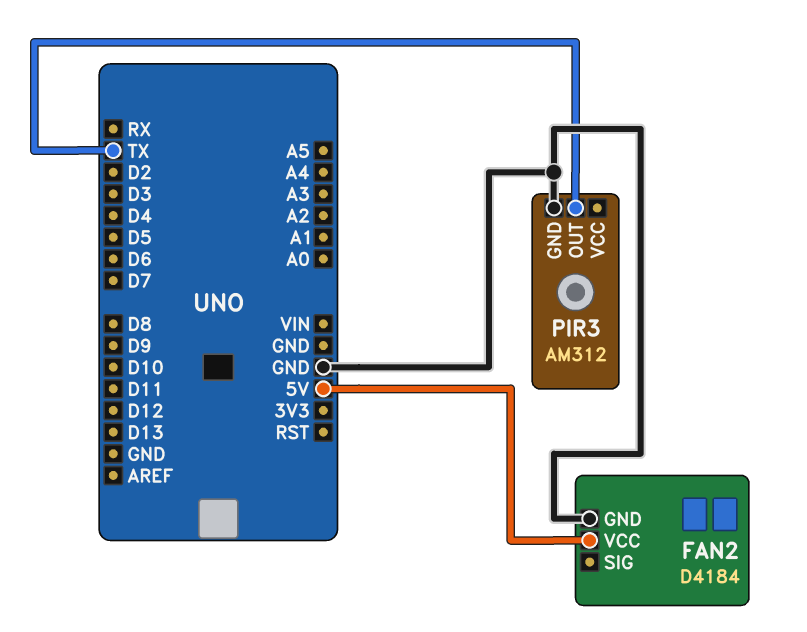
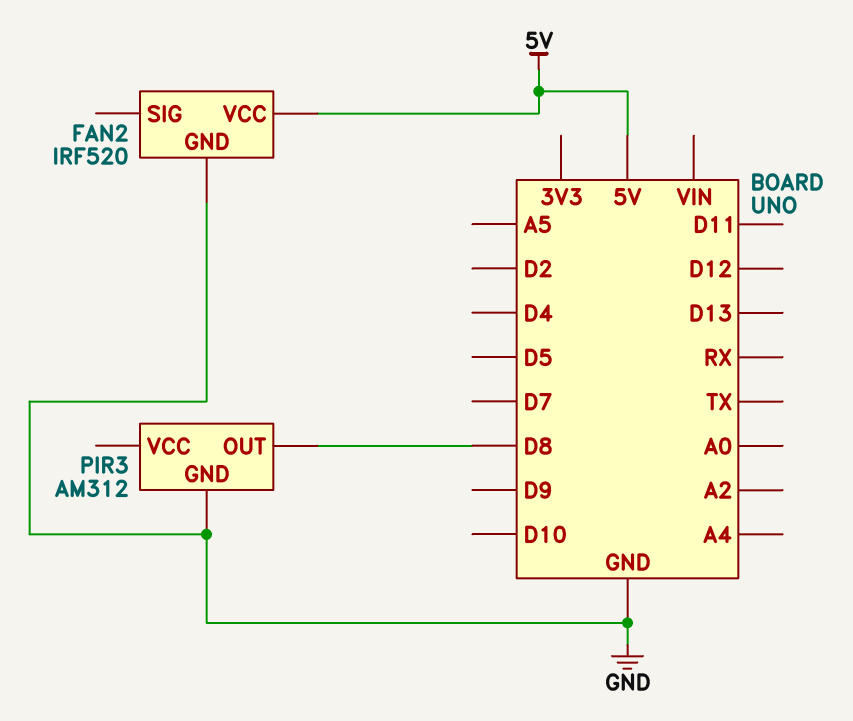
FAN2: D4184 -> IRF520
PIR3 pin OUT: TX -> D8

